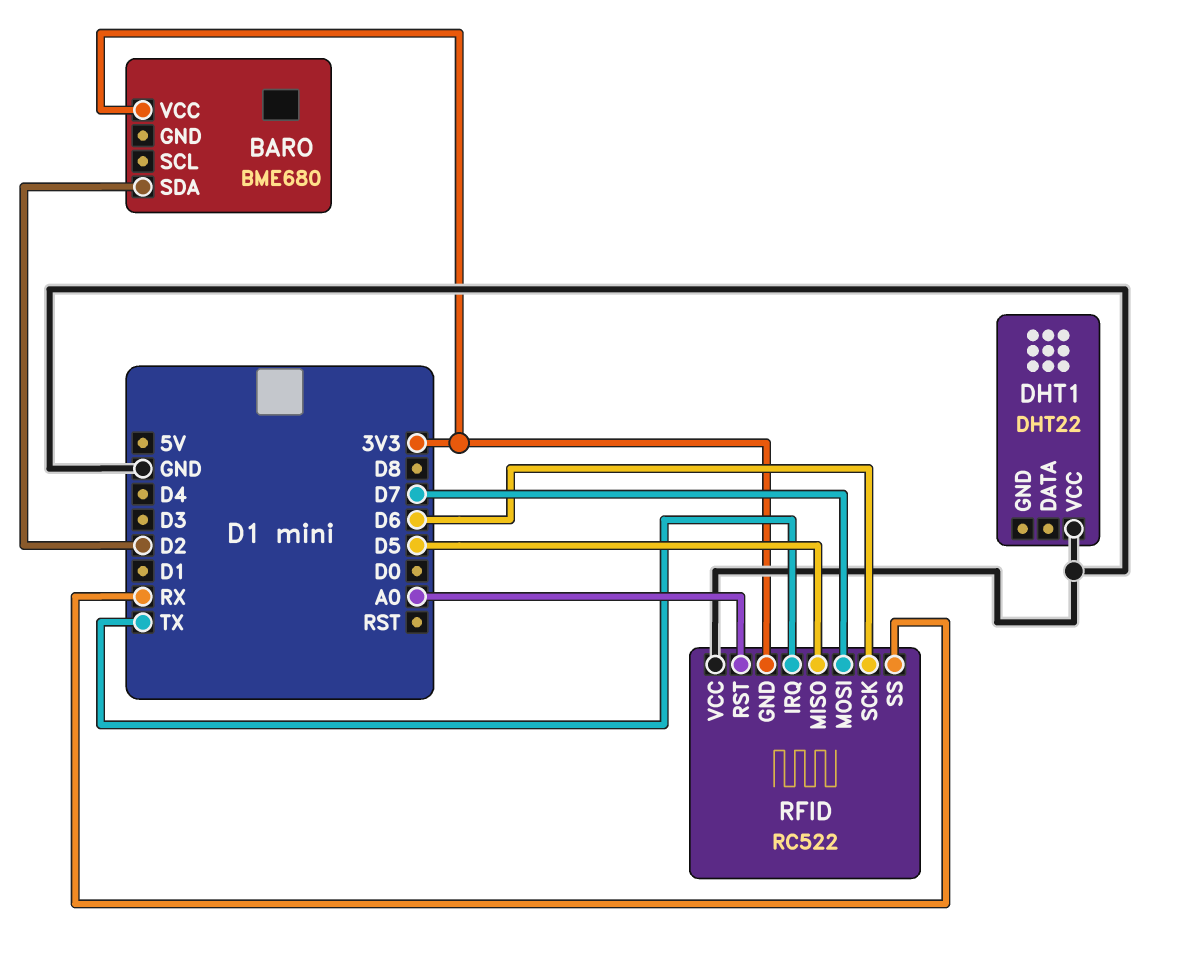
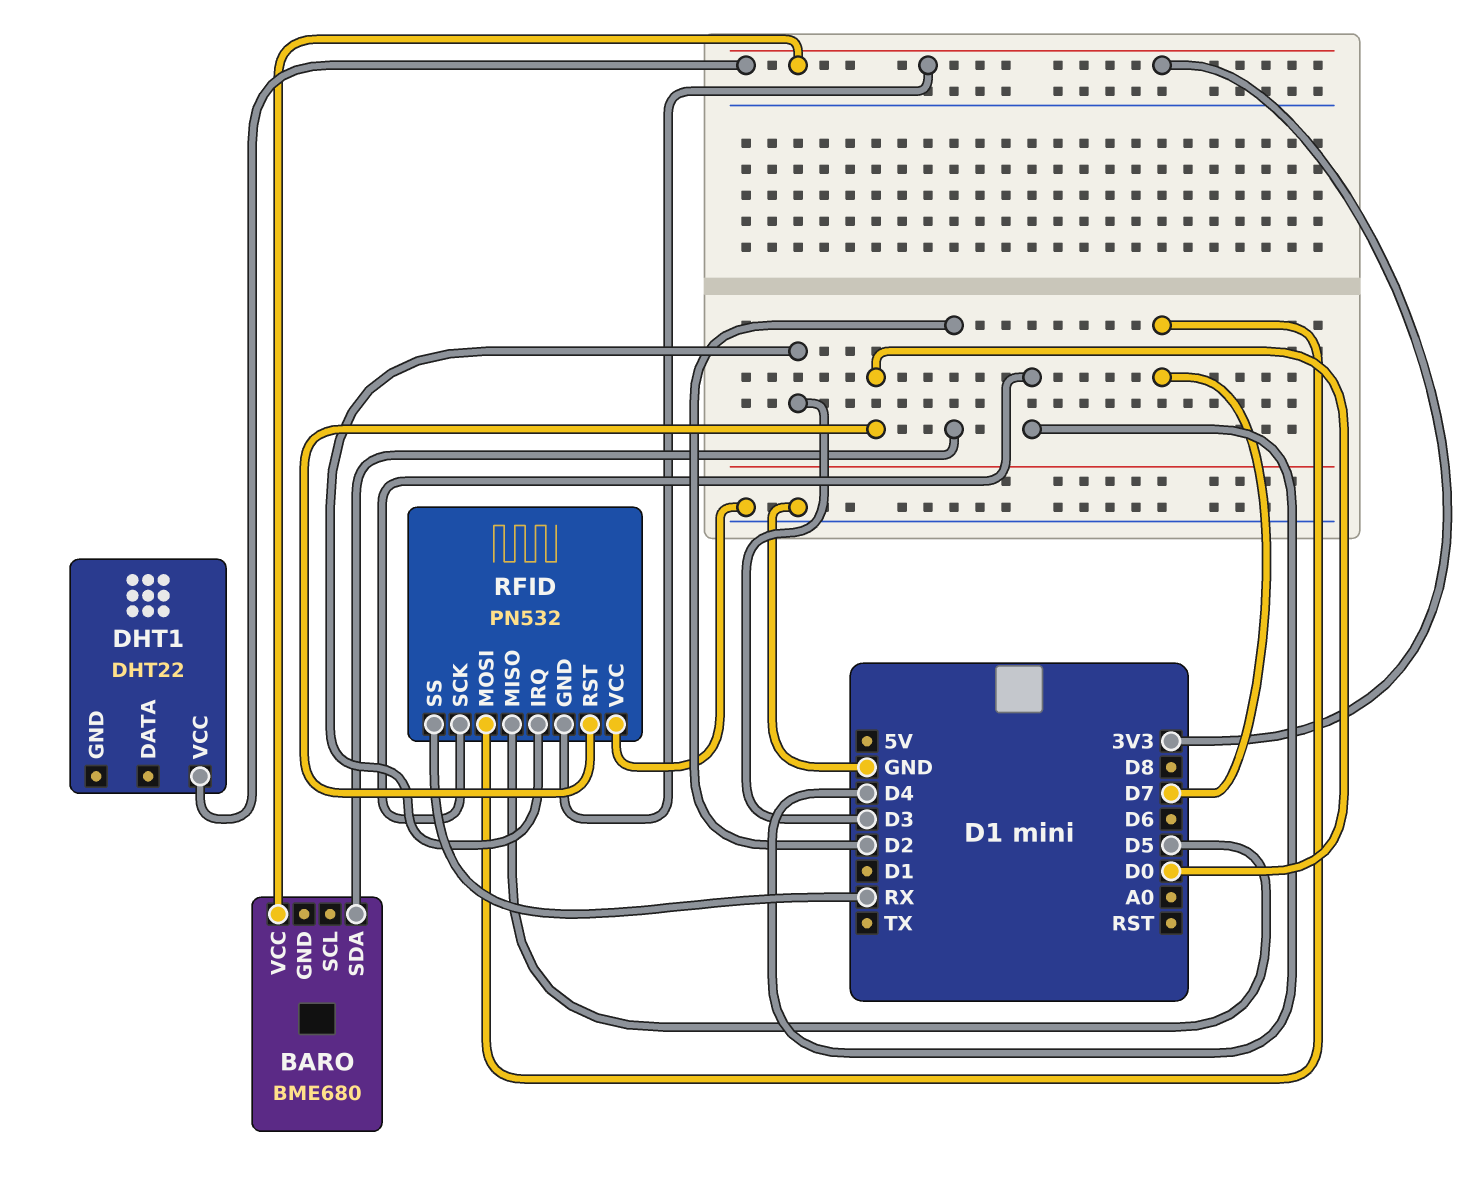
DHT1 pin VCC: GND -> 3V3
RFID: RC522 -> PN532
RFID pin IRQ: TX -> D3
RFID pin RST: A0 -> D0
RFID pin SCK: D6 -> D4

